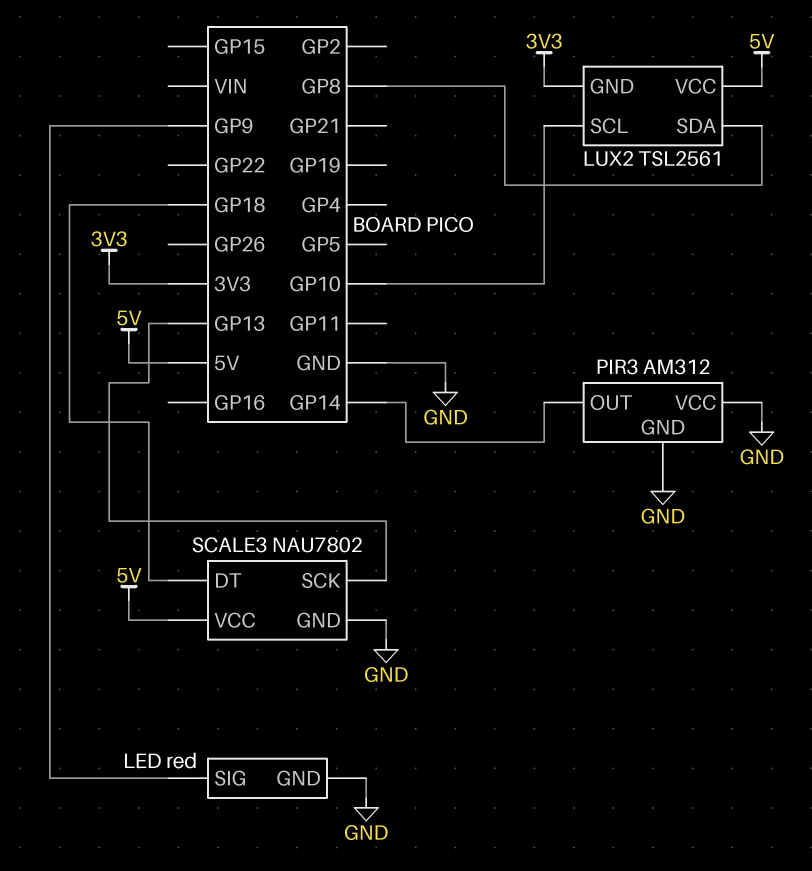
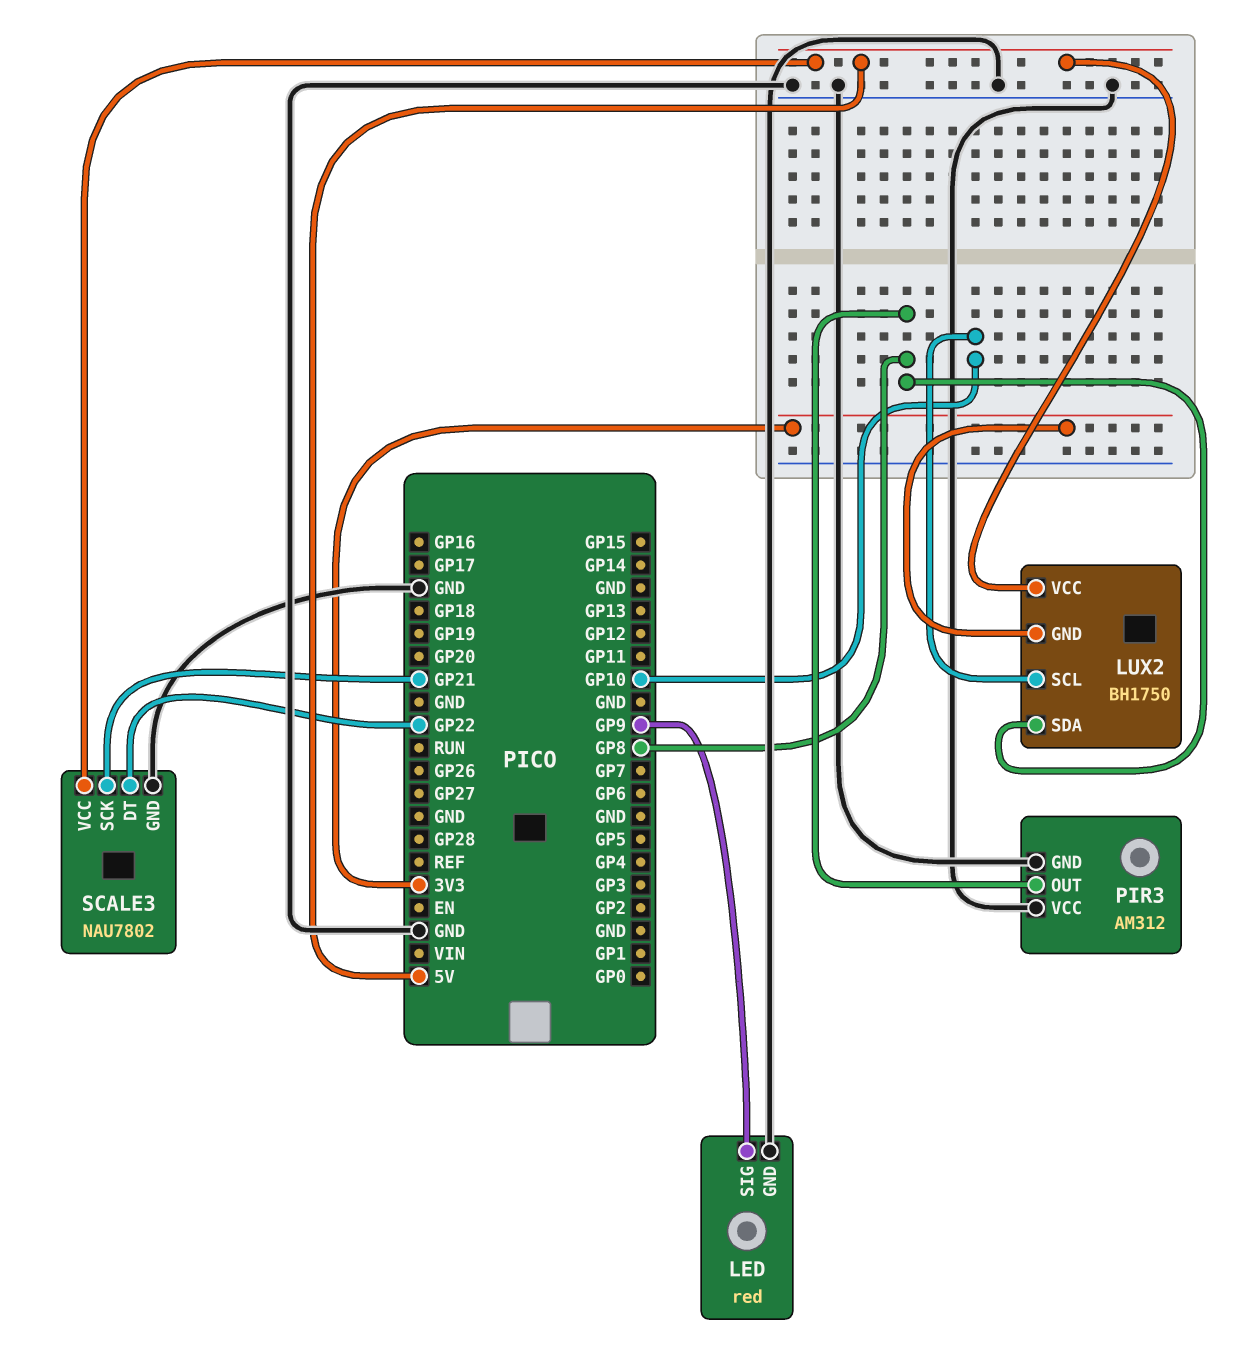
LUX2: TSL2561 -> BH1750
PIR3 pin OUT: GP14 -> GP8
SCALE3 pin DT: GP18 -> GP22
SCALE3 pin SCK: GP13 -> GP21

